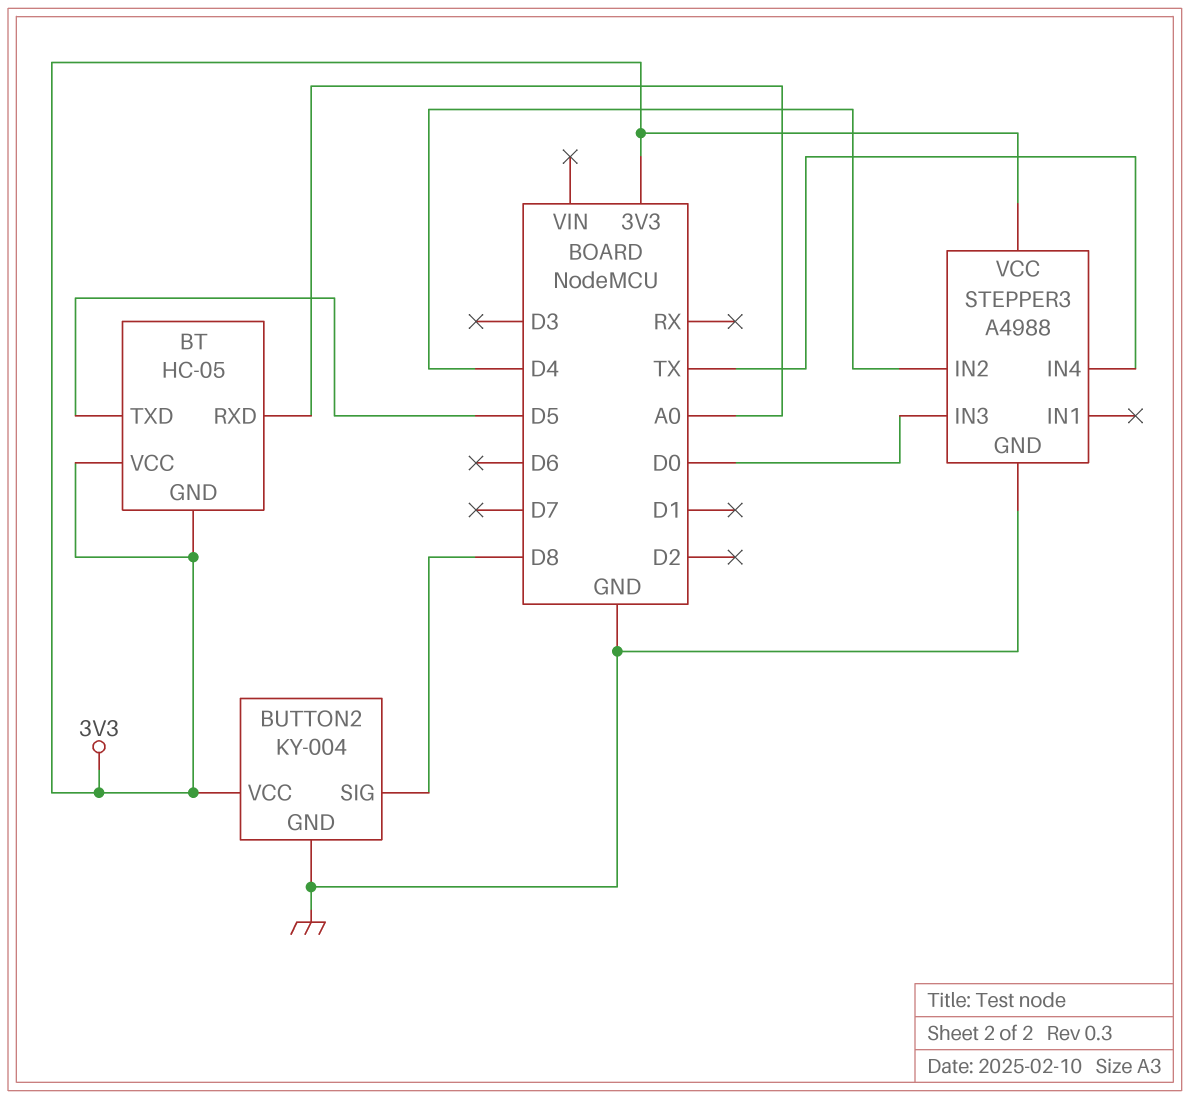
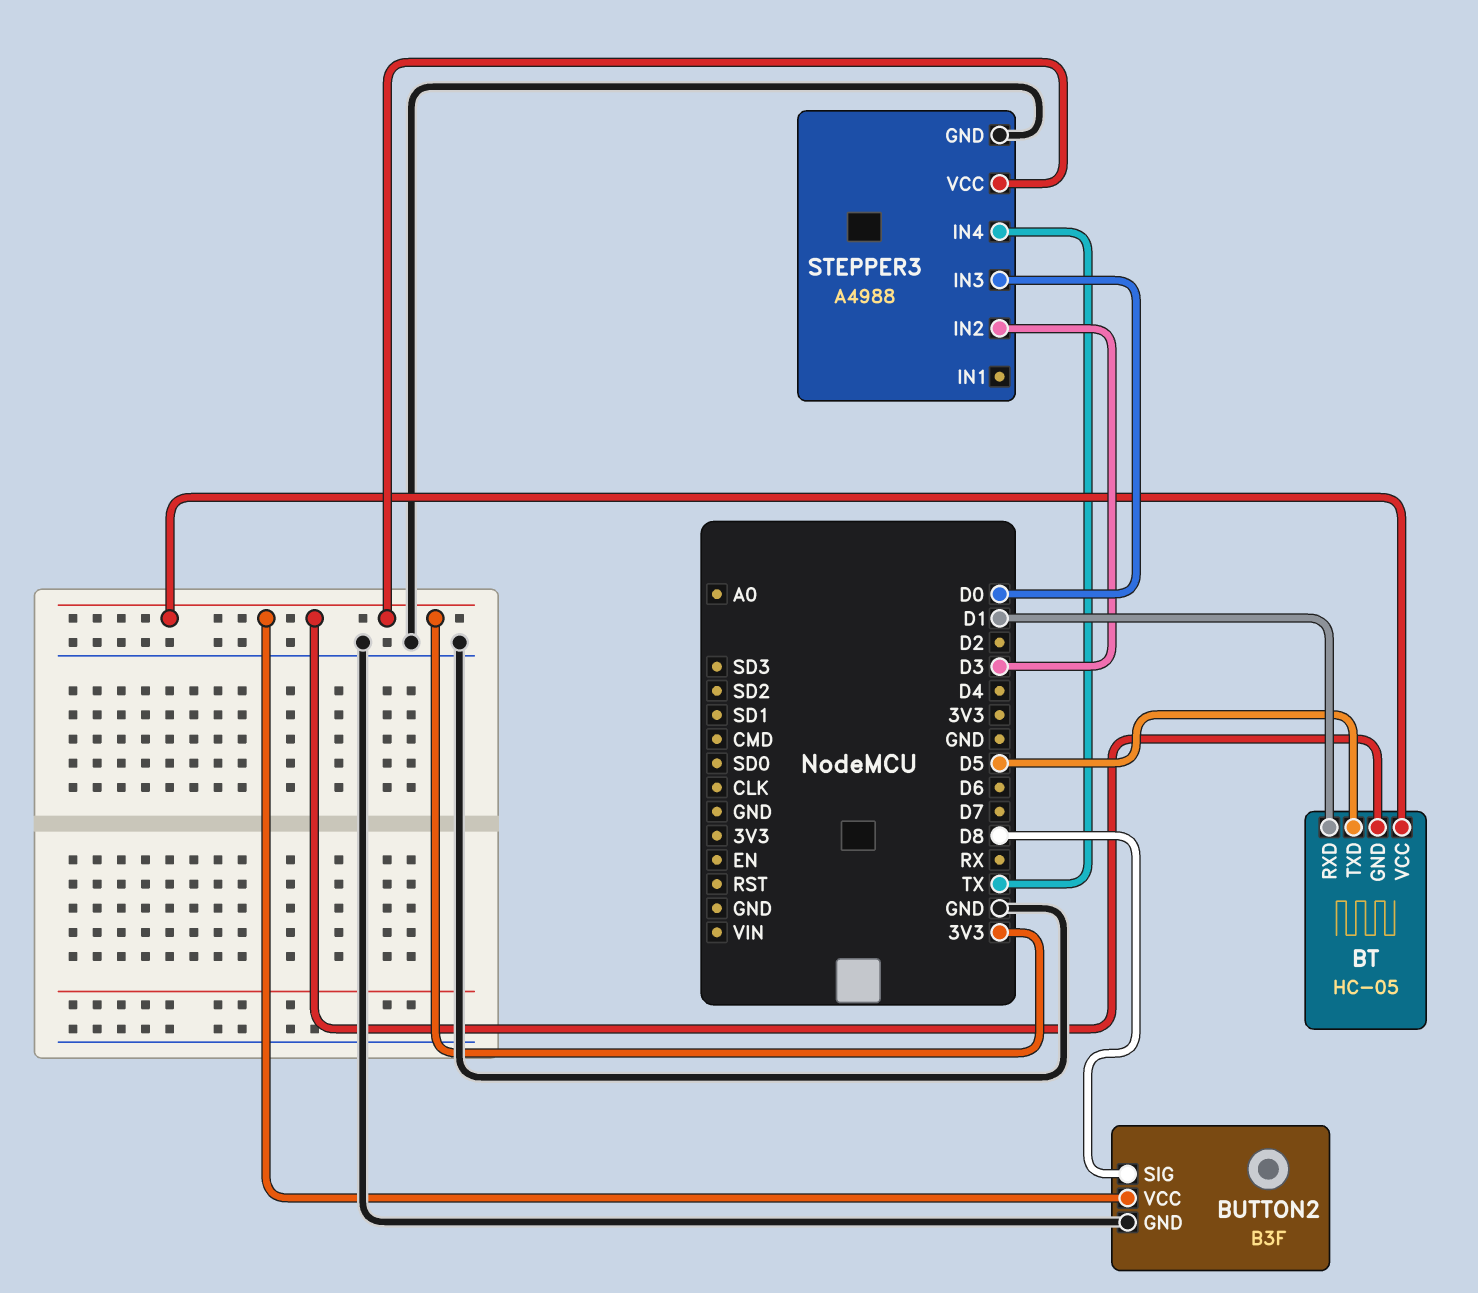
BT pin RXD: A0 -> D1
BUTTON2: KY-004 -> B3F
STEPPER3 pin IN2: D4 -> D3

